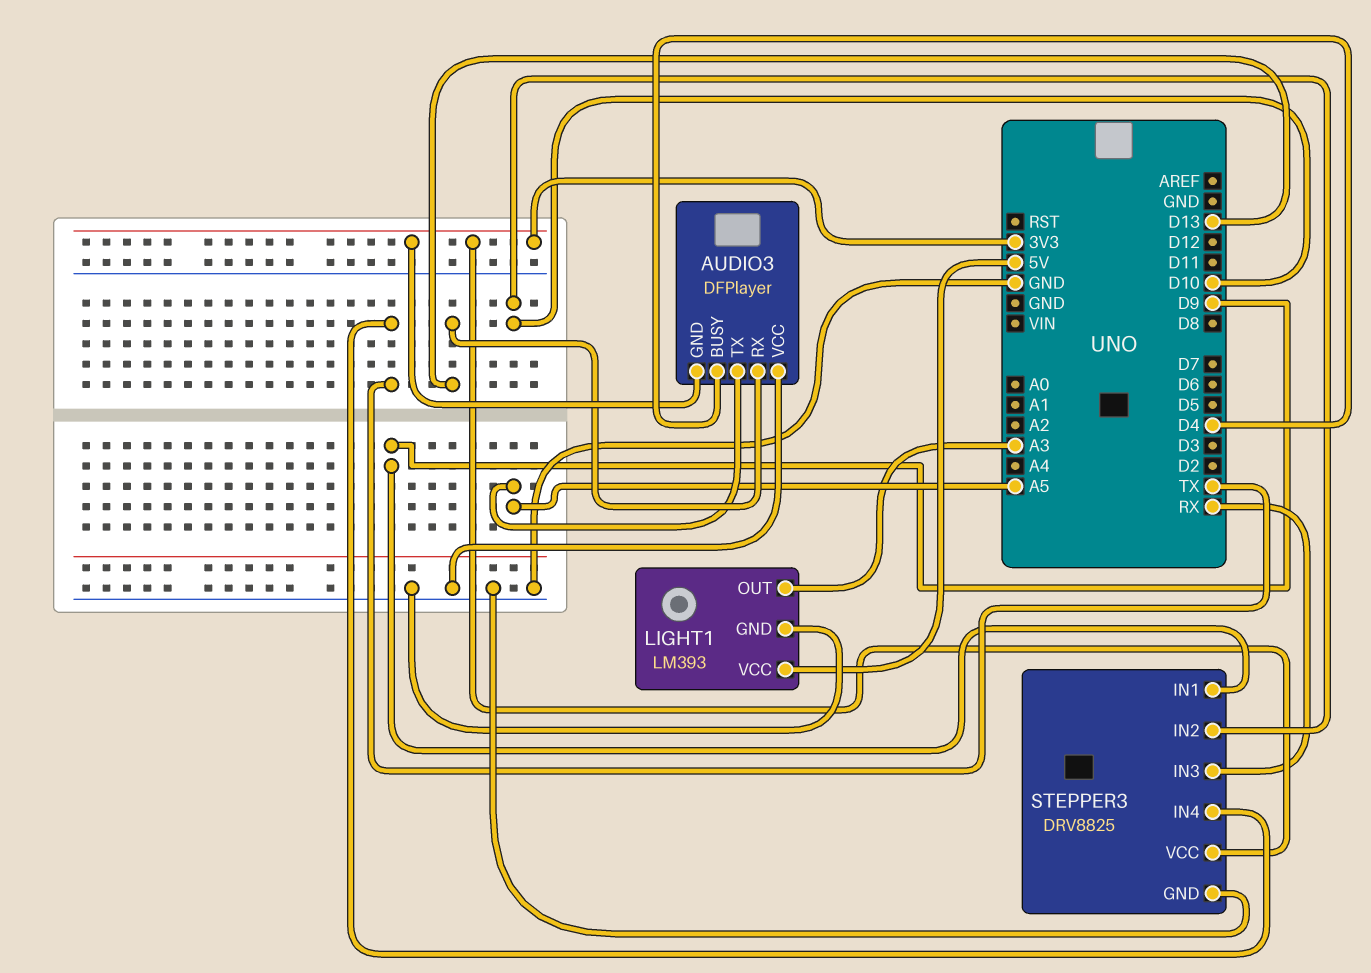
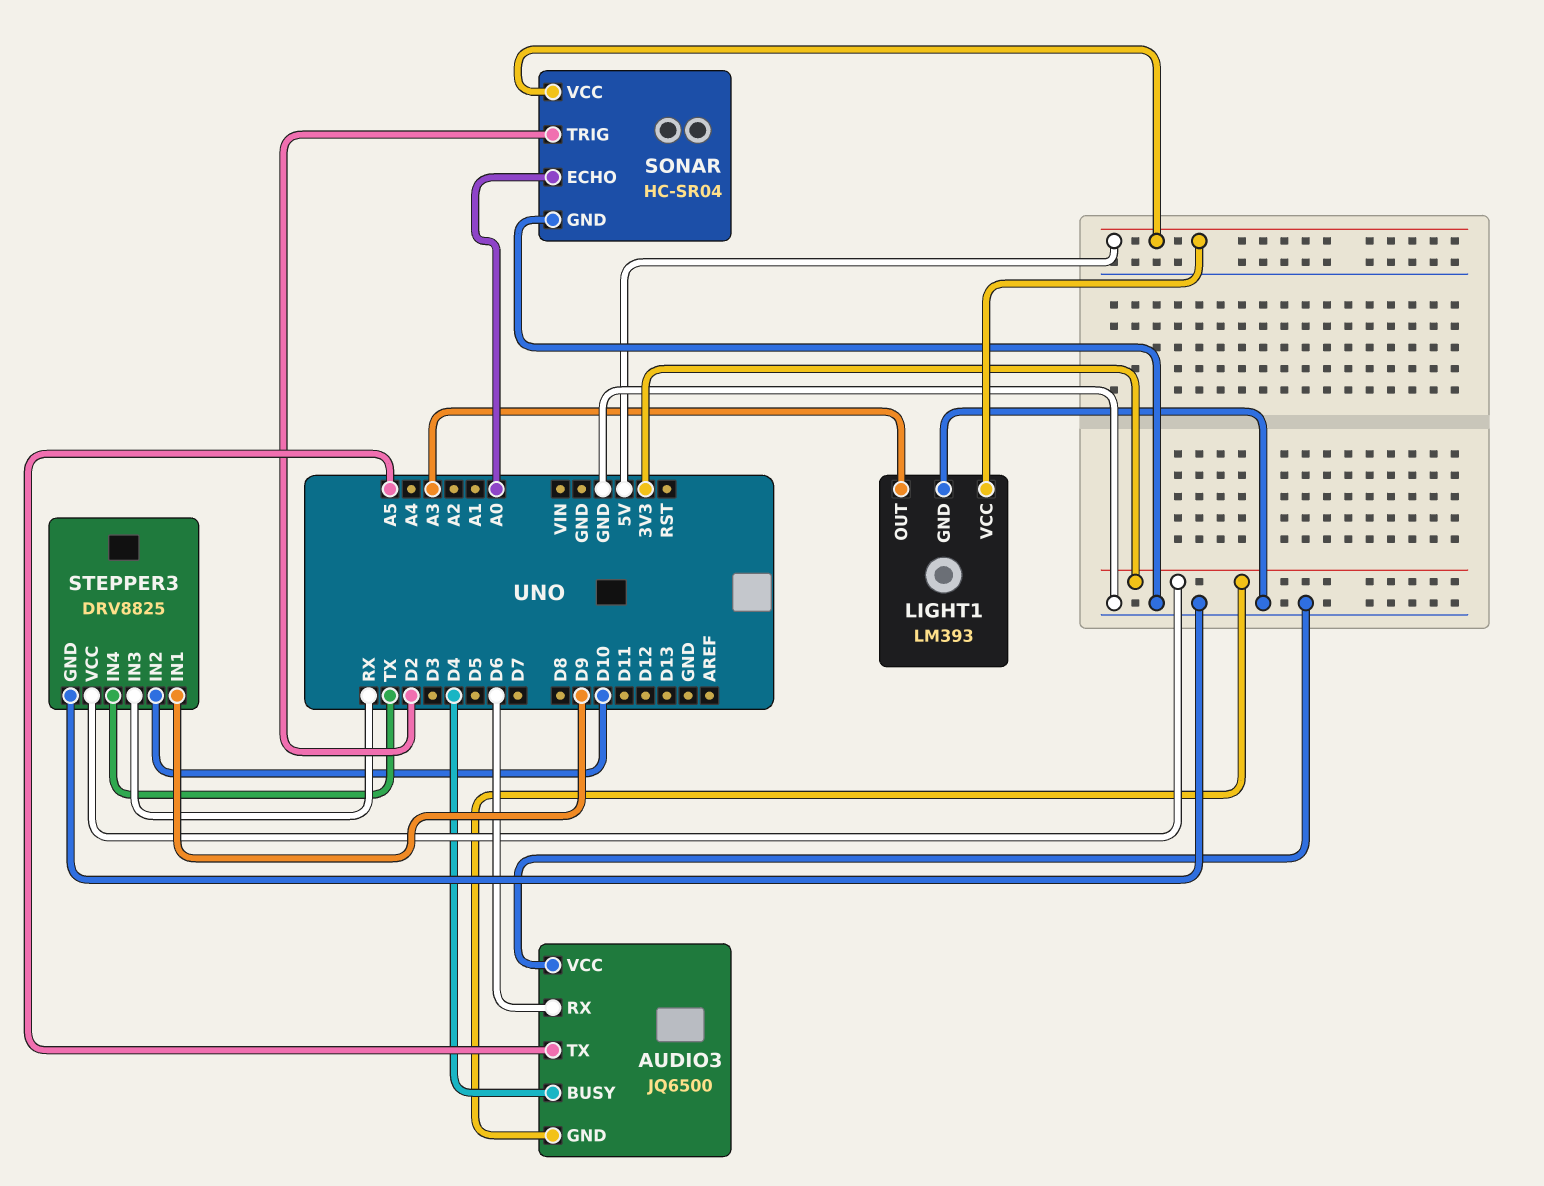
AUDIO3: DFPlayer -> JQ6500
AUDIO3 pin RX: D13 -> D6
SONAR: none -> HC-SR04
SONAR pin ECHO: none -> A0
SONAR pin GND: none -> GND
SONAR pin TRIG: none -> D2
SONAR pin VCC: none -> 5V

